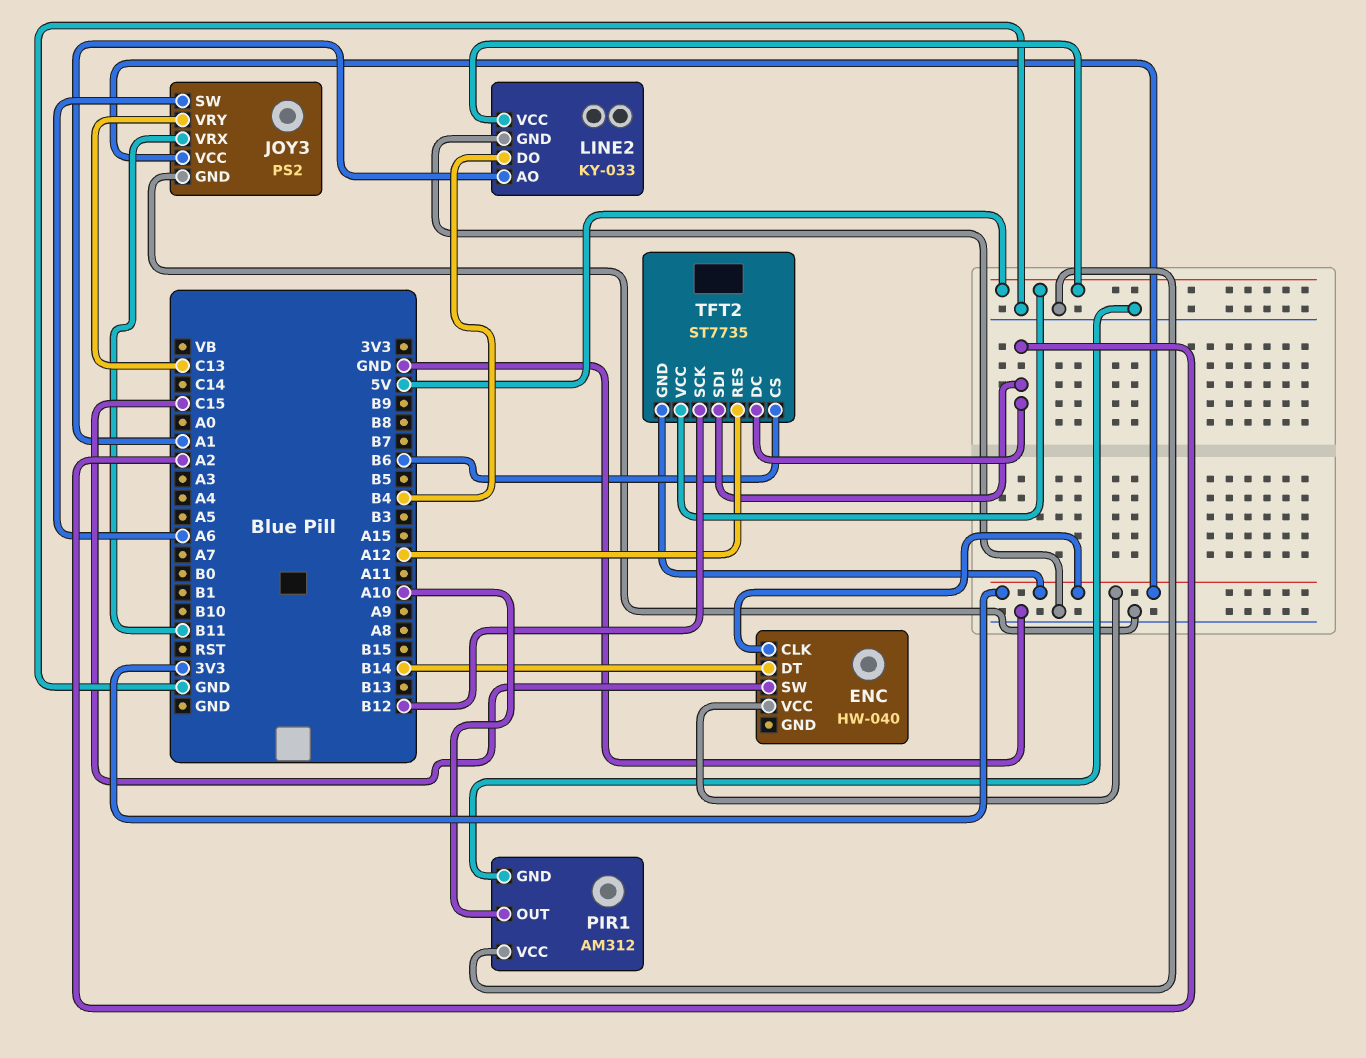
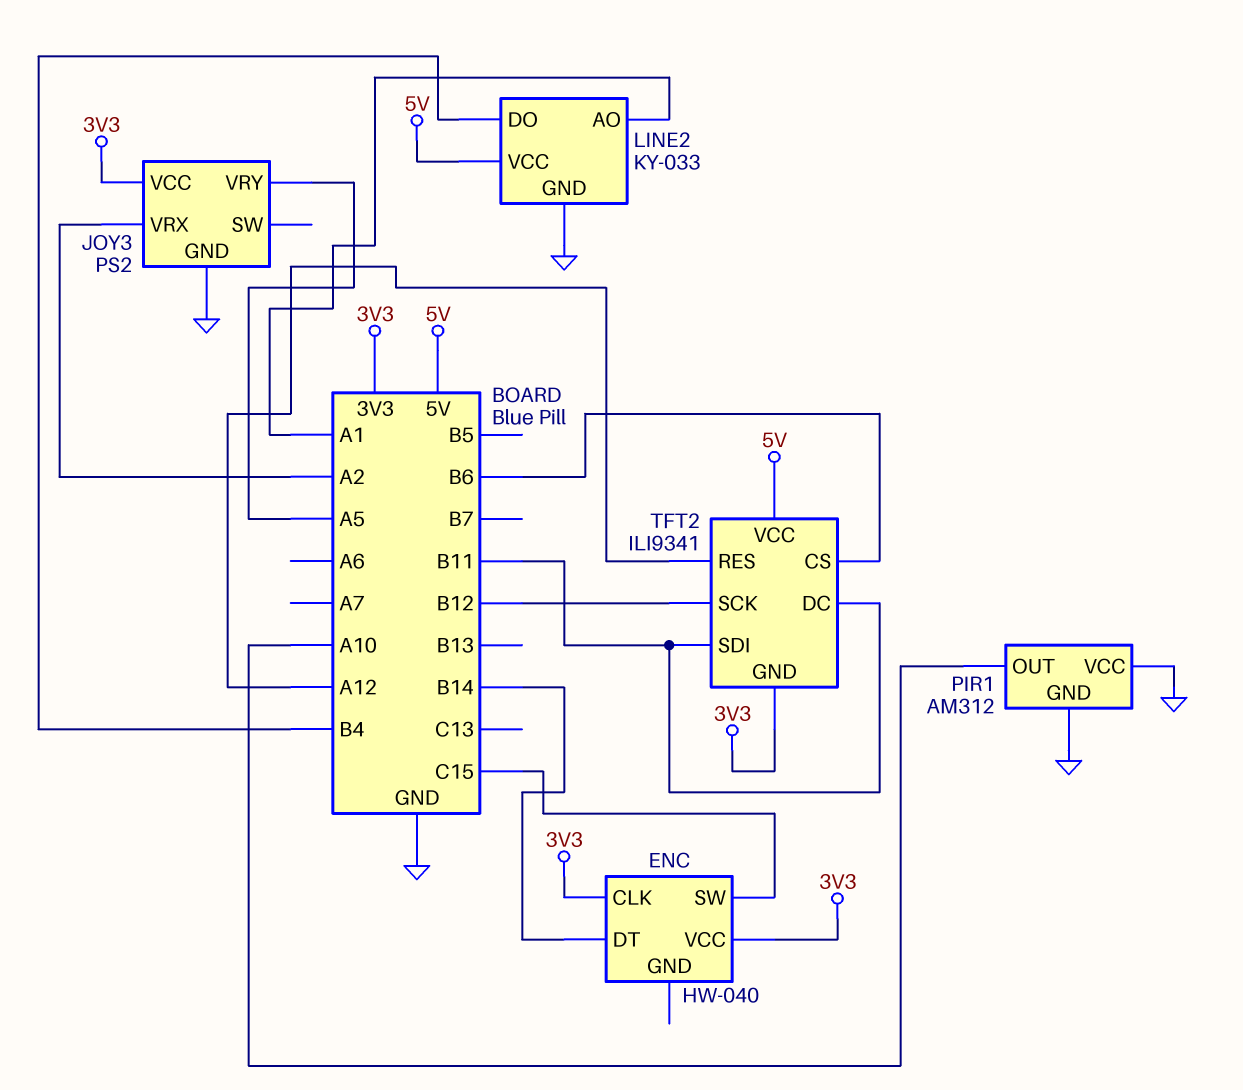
JOY3 pin SW: A6 -> none
JOY3 pin VRX: B11 -> A2
JOY3 pin VRY: C13 -> A5
TFT2: ST7735 -> ILI9341
TFT2 pin DC: A2 -> B11
TFT2 pin SDI: A2 -> B11

